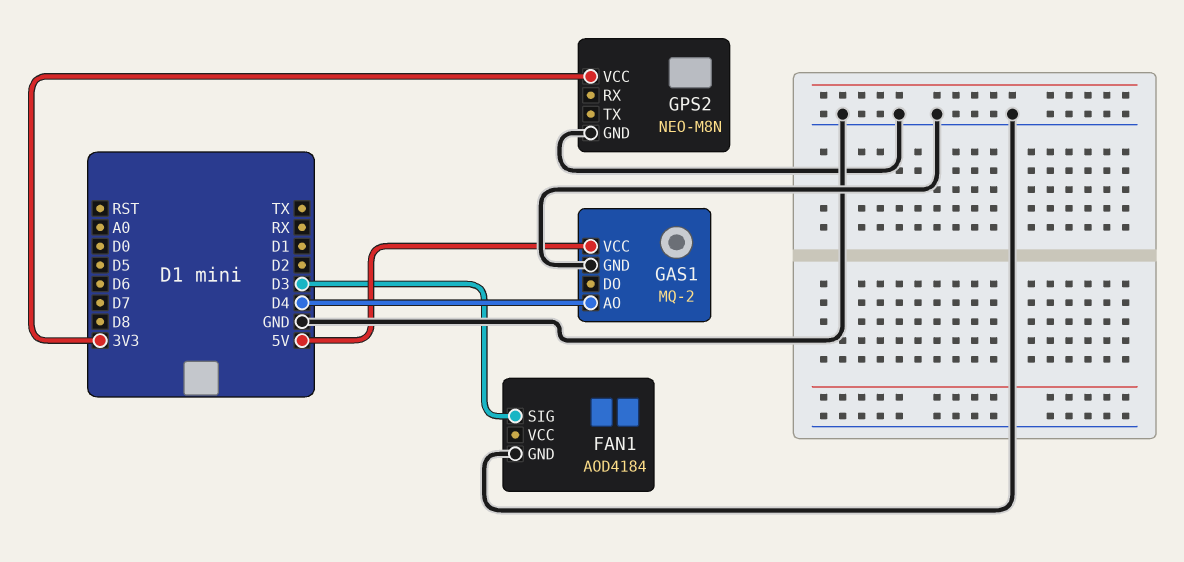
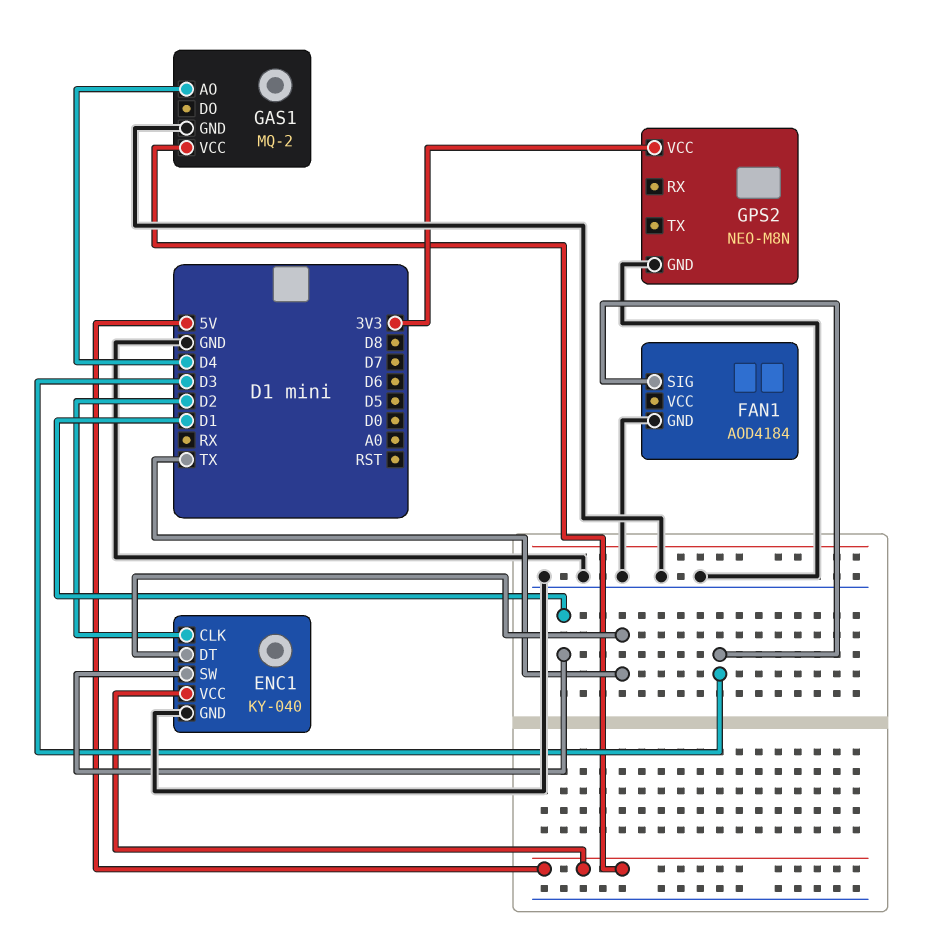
ENC1: none -> KY-040
ENC1 pin CLK: none -> D2
ENC1 pin DT: none -> TX
ENC1 pin GND: none -> GND
ENC1 pin SW: none -> D1
ENC1 pin VCC: none -> 5V

